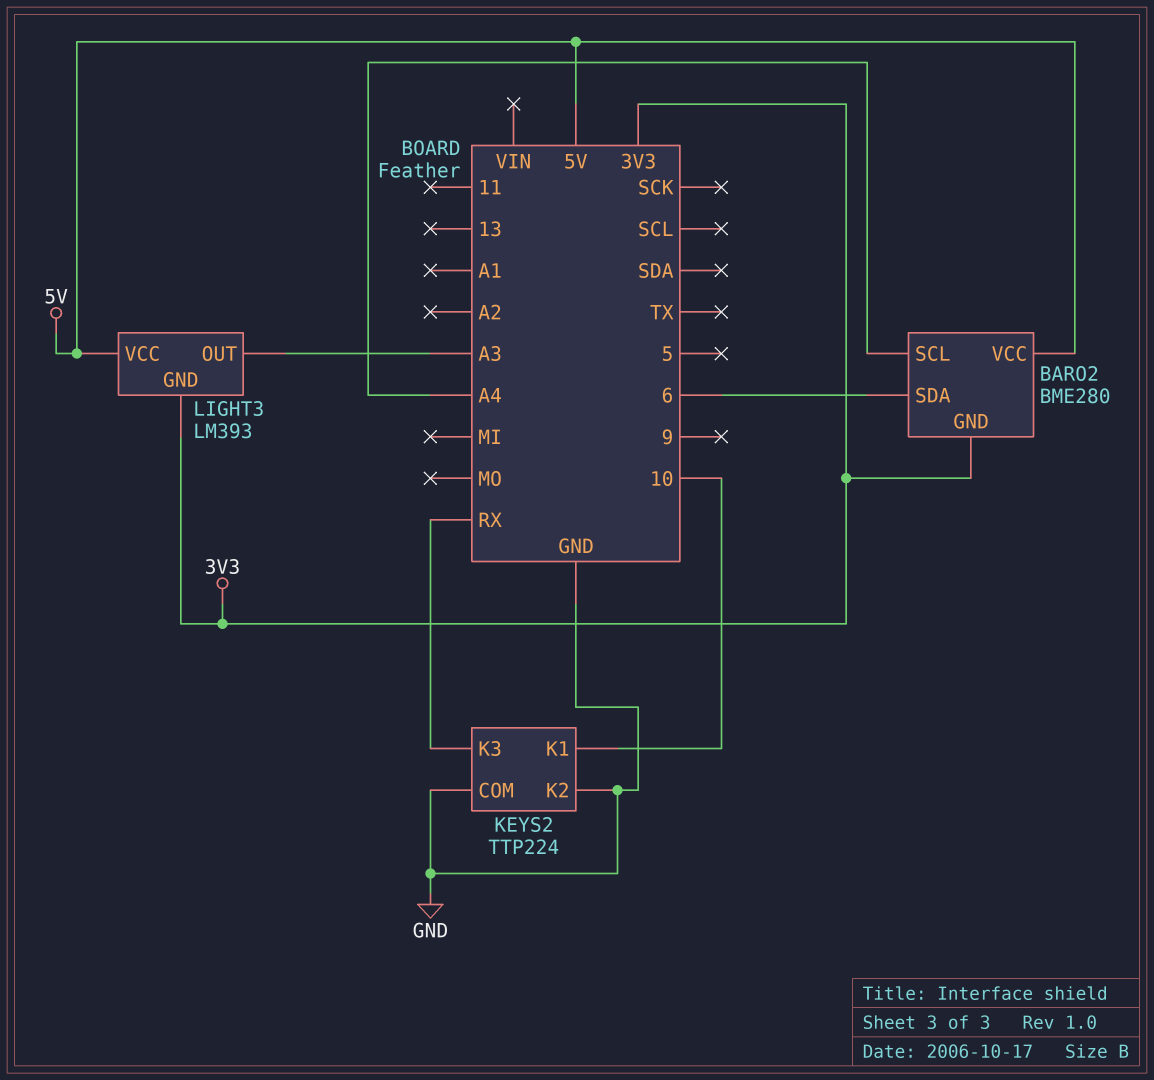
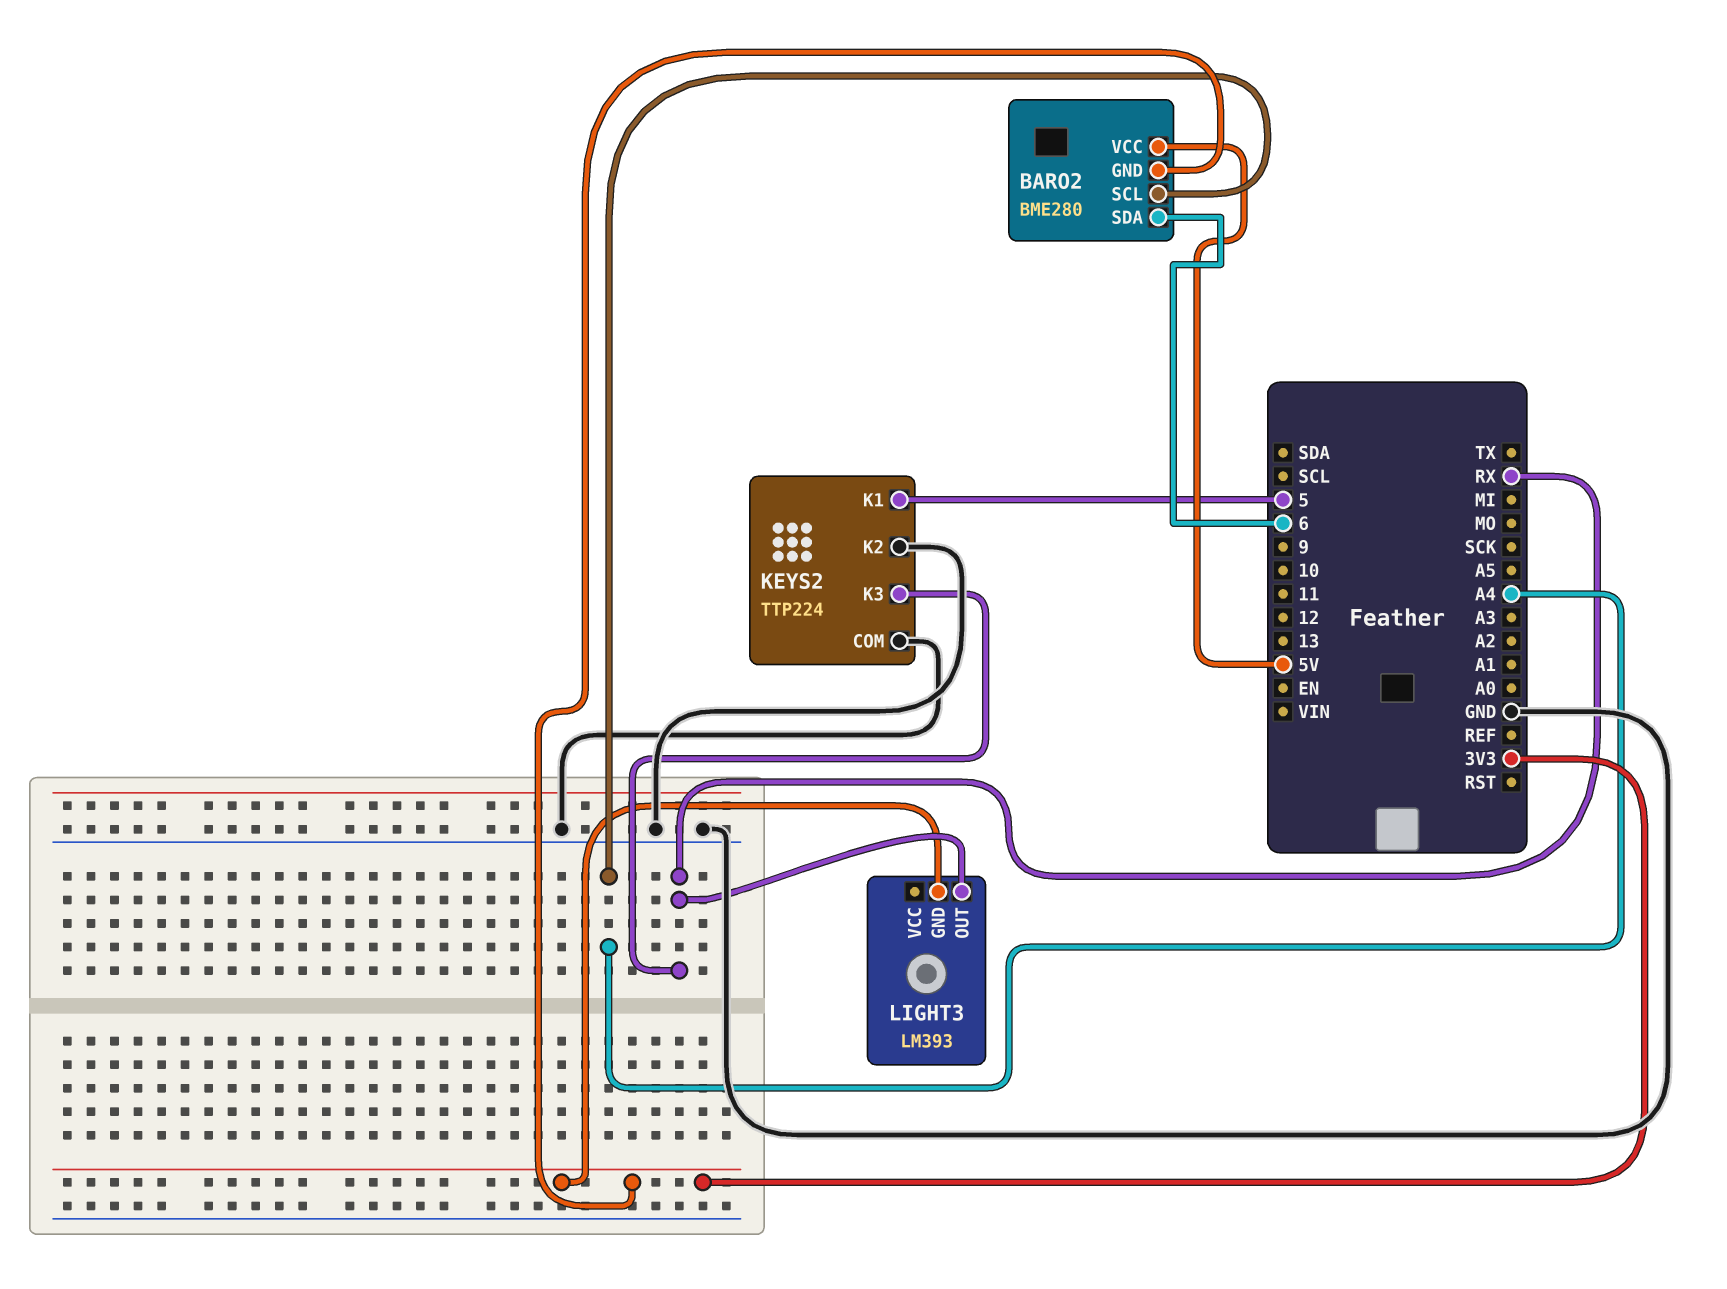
KEYS2 pin K1: 10 -> 5
LIGHT3 pin OUT: A3 -> RX
LIGHT3 pin VCC: 5V -> none

